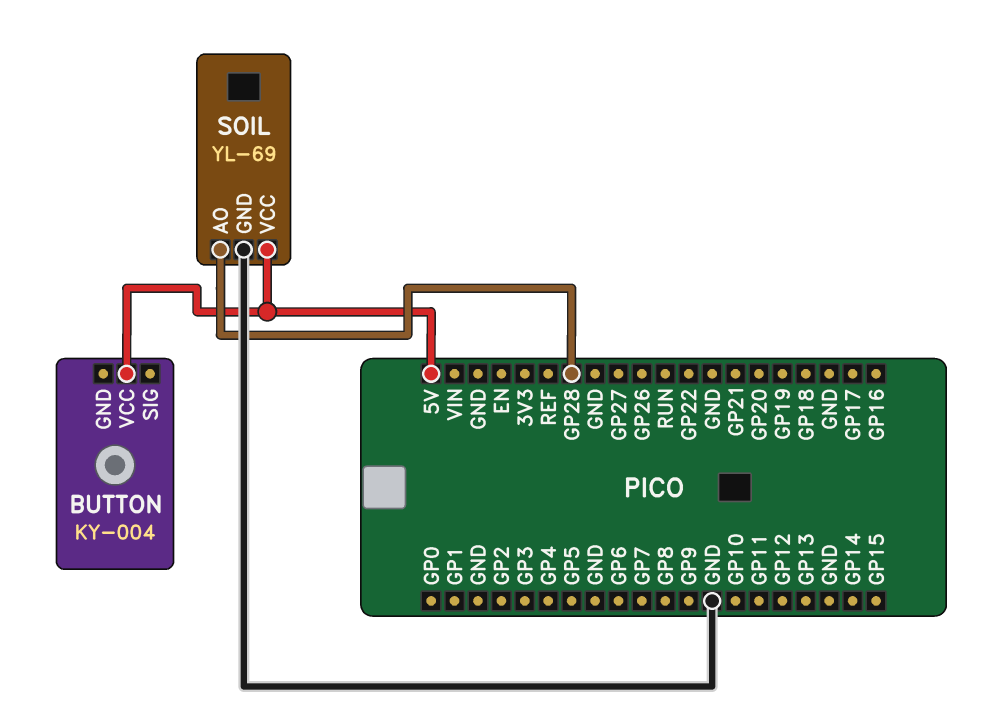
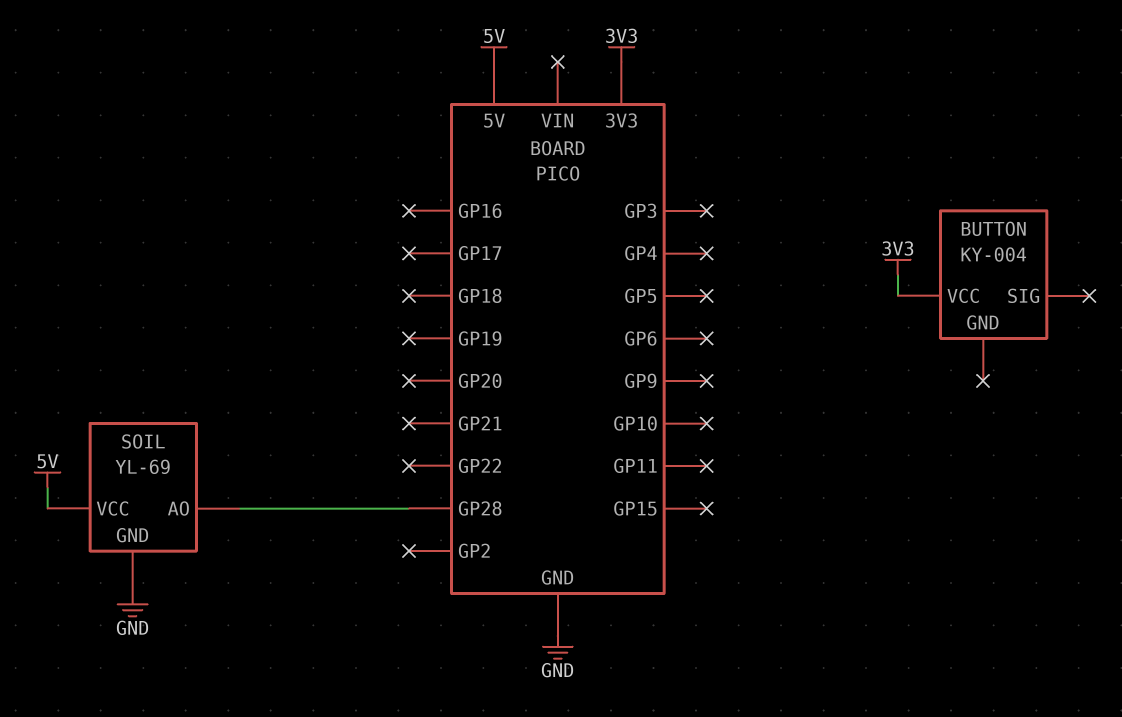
BUTTON pin VCC: 5V -> 3V3

